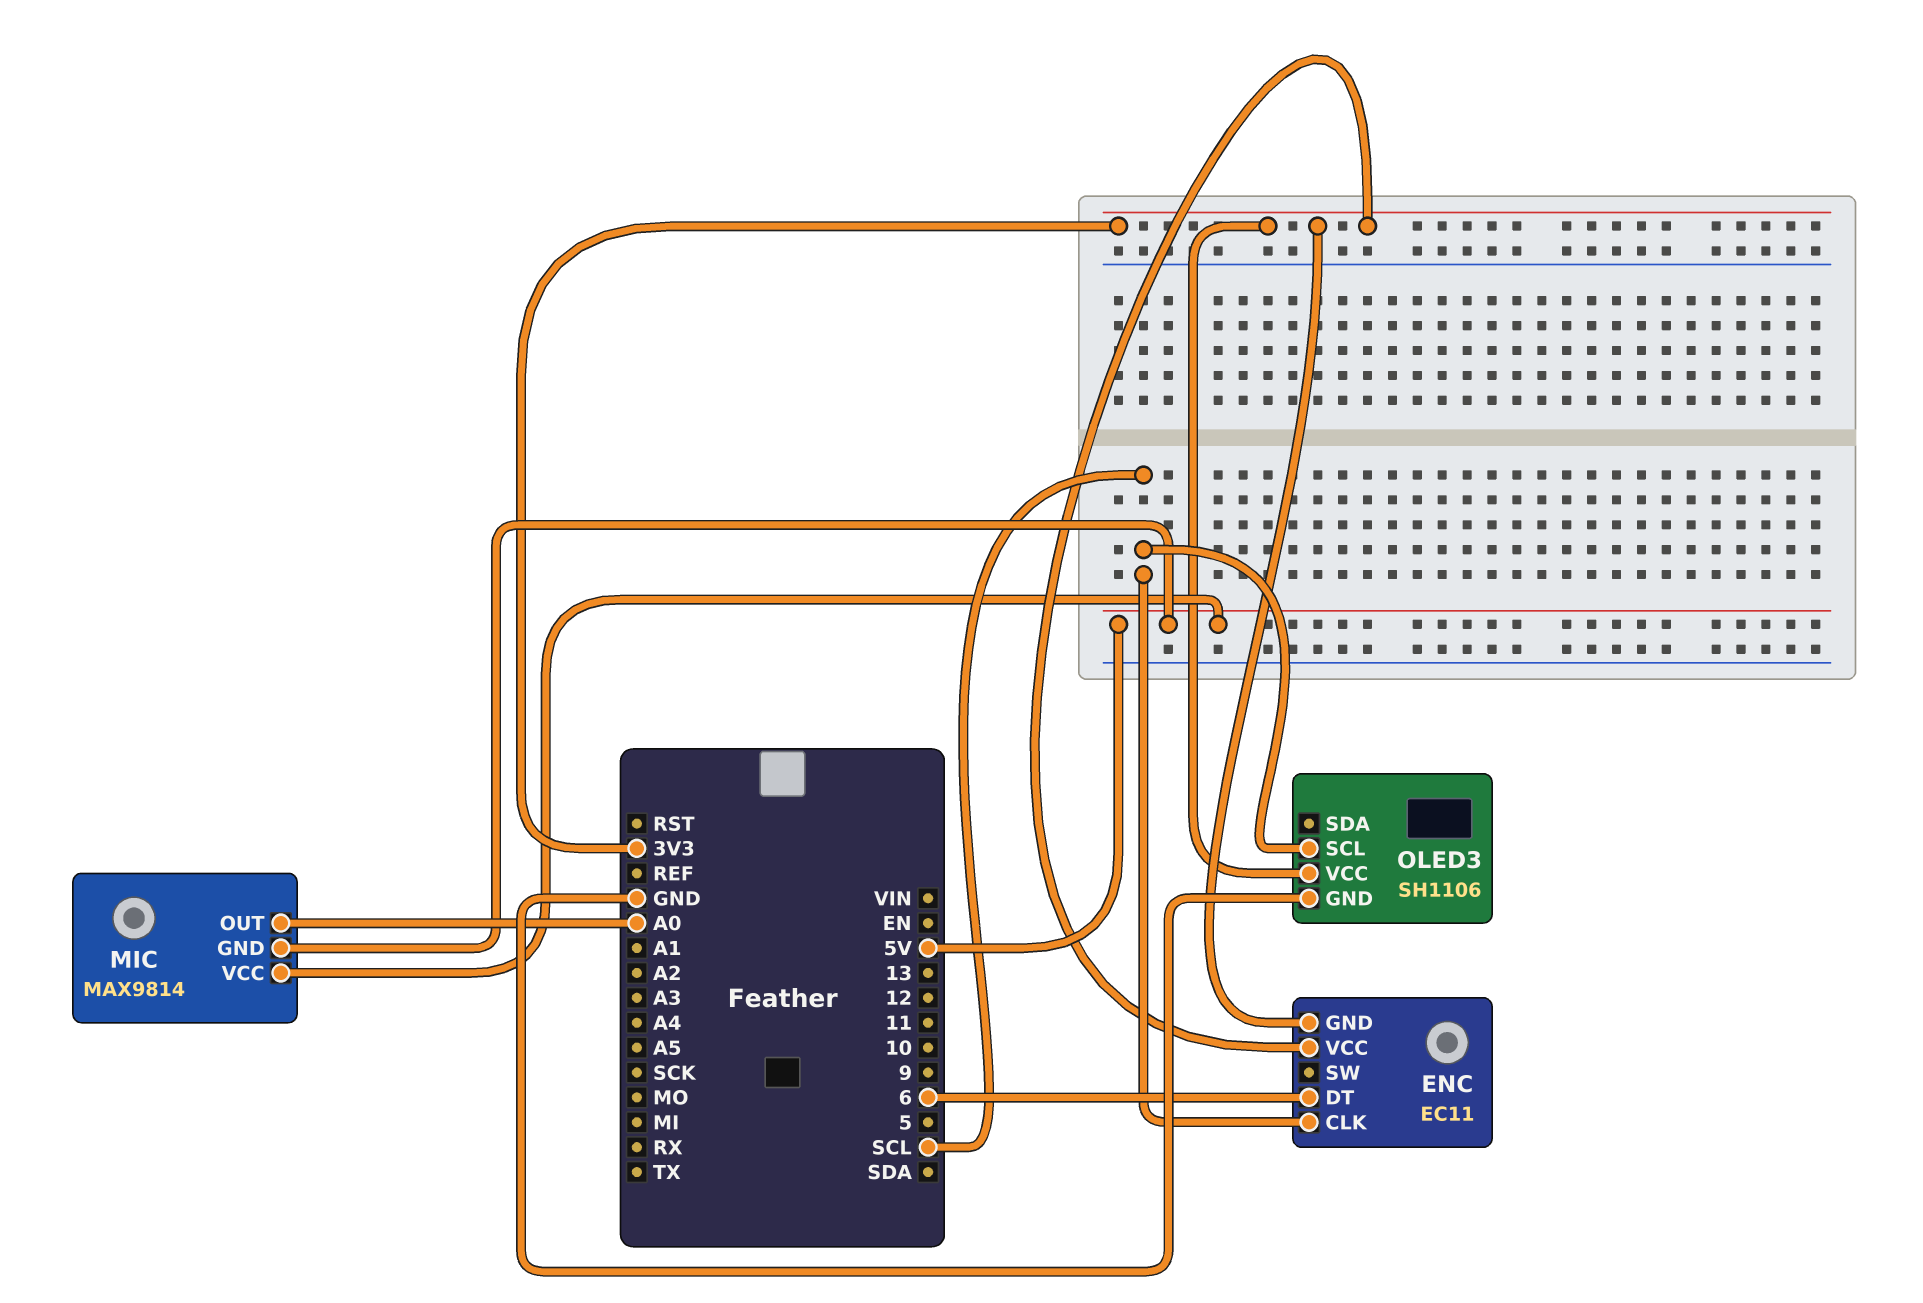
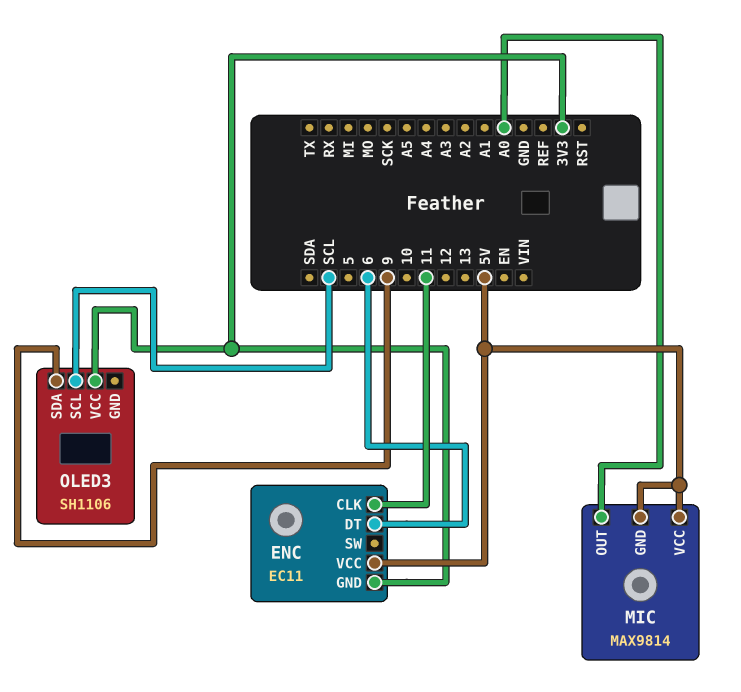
ENC pin CLK: SCL -> 11
ENC pin VCC: 3V3 -> 5V
OLED3 pin GND: GND -> none
OLED3 pin SDA: none -> 9

